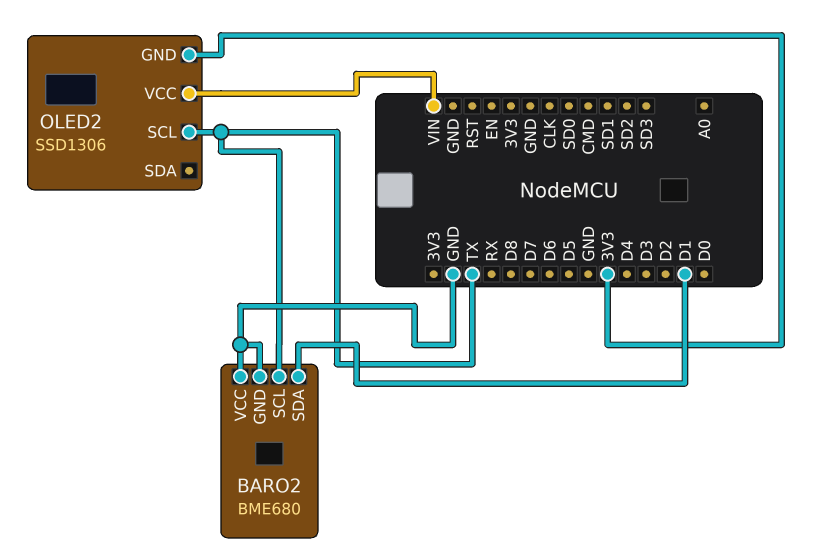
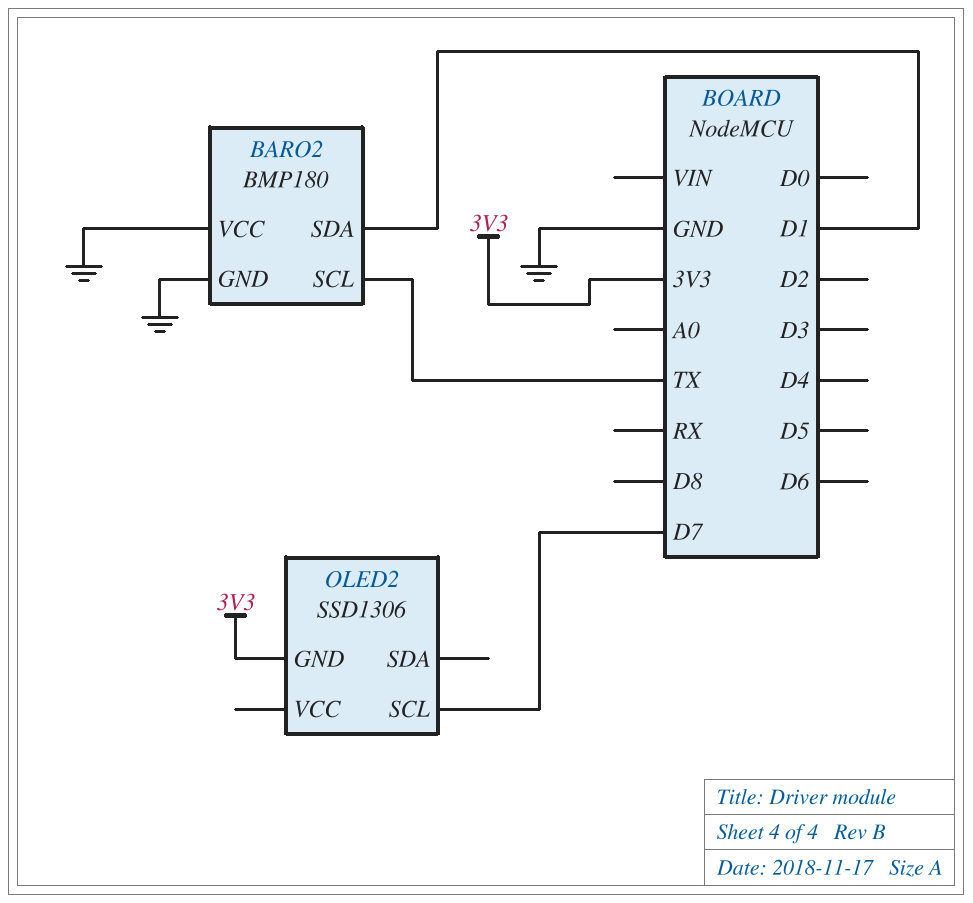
BARO2: BME680 -> BMP180
OLED2 pin SCL: TX -> D7
OLED2 pin VCC: VIN -> none

